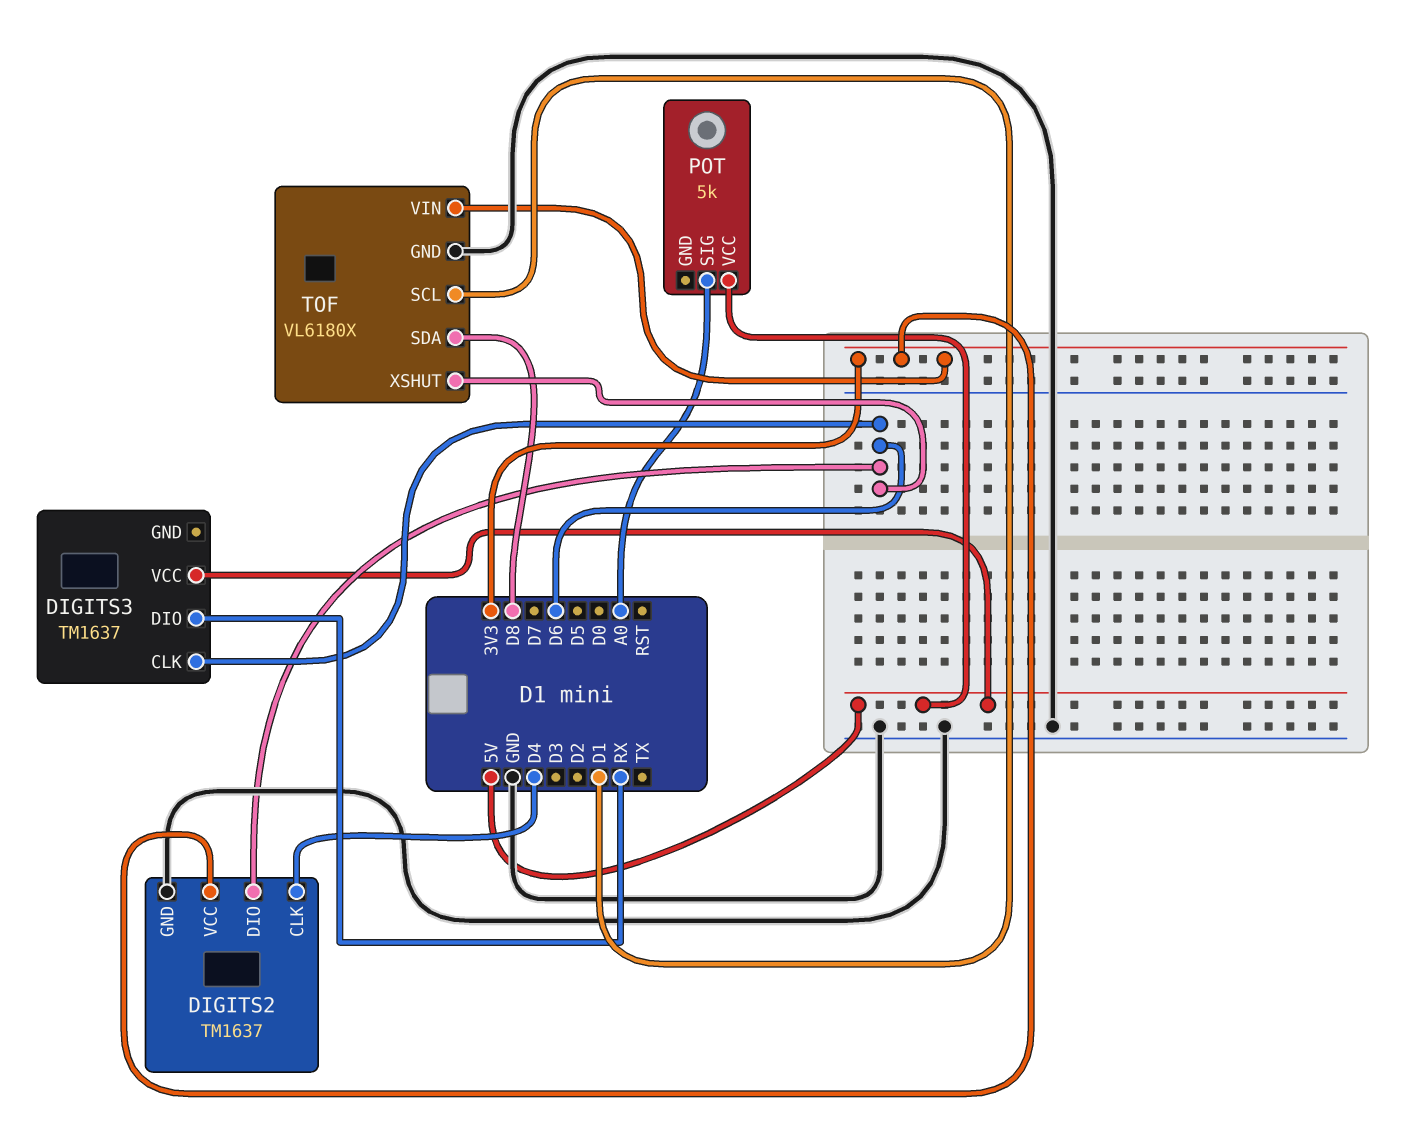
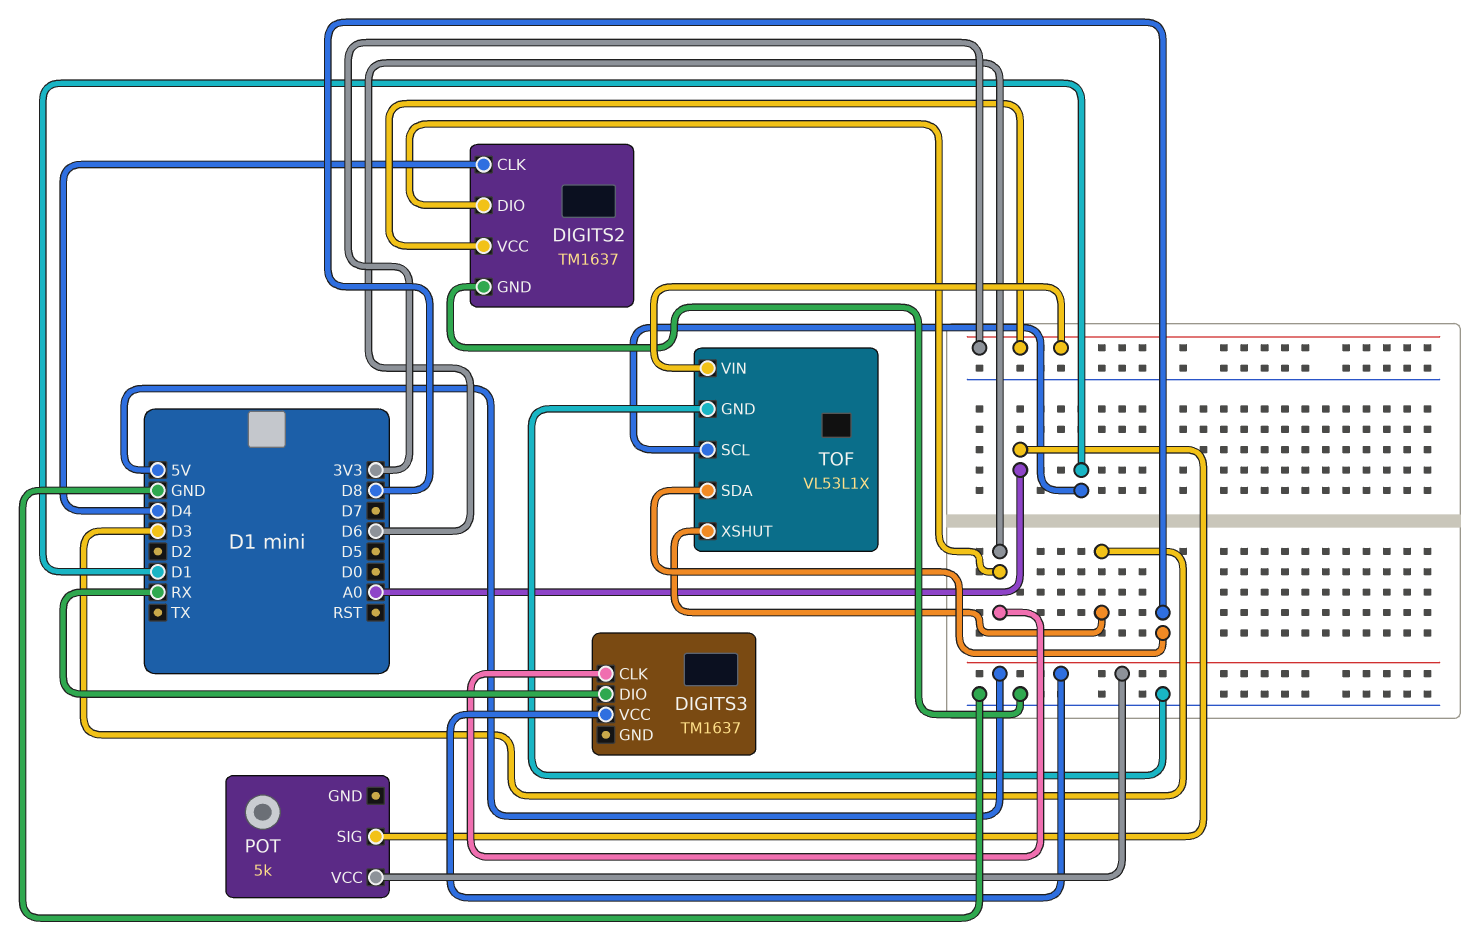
TOF: VL6180X -> VL53L1X
TOF pin XSHUT: D6 -> D3

